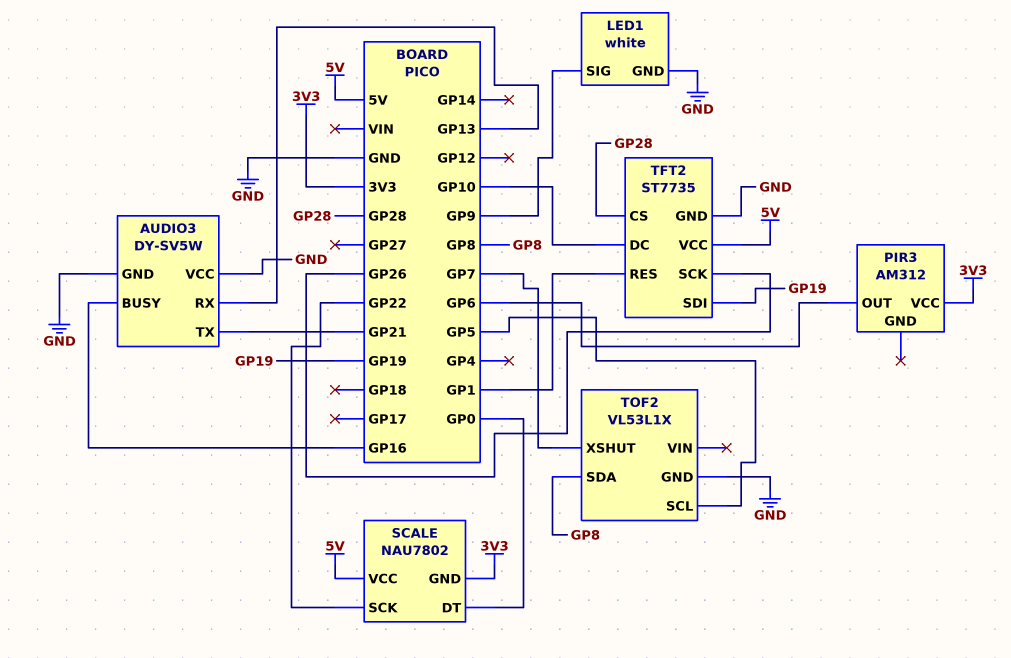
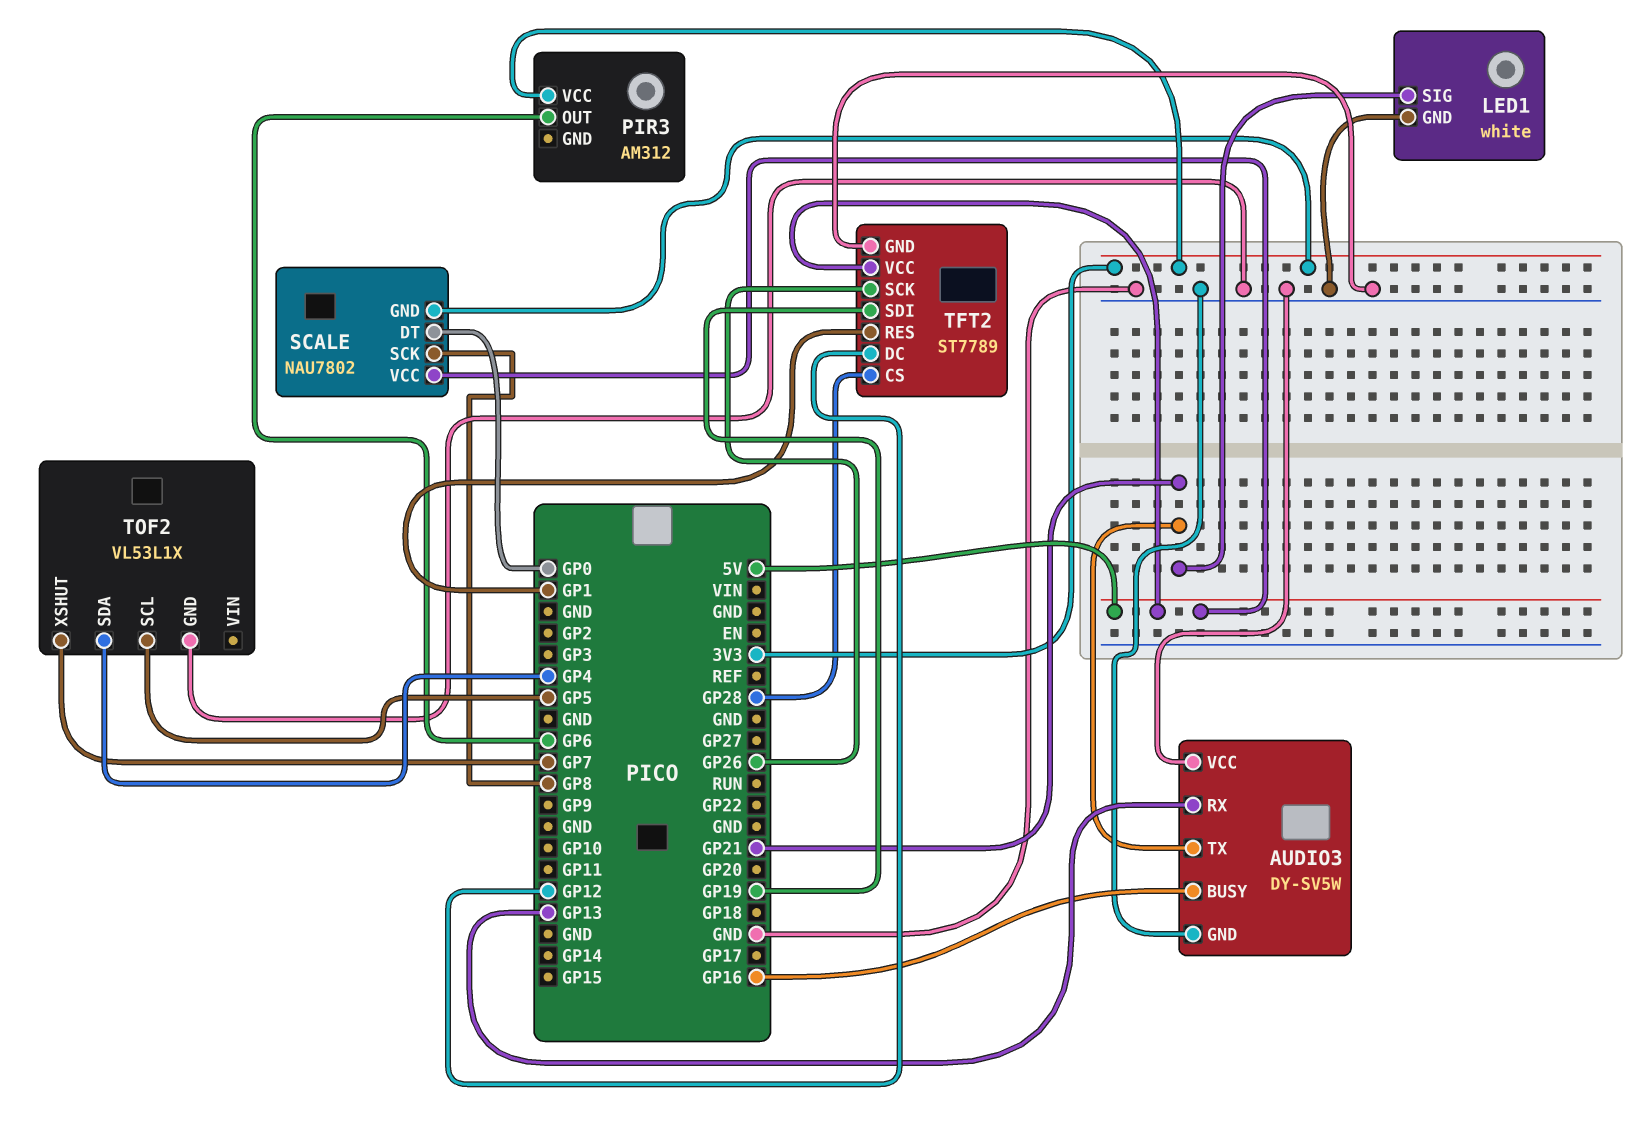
LED1 pin SIG: GP9 -> GP21
SCALE pin SCK: GP22 -> GP8
TFT2: ST7735 -> ST7789
TFT2 pin DC: GP10 -> GP12
TOF2 pin SDA: GP8 -> GP4

